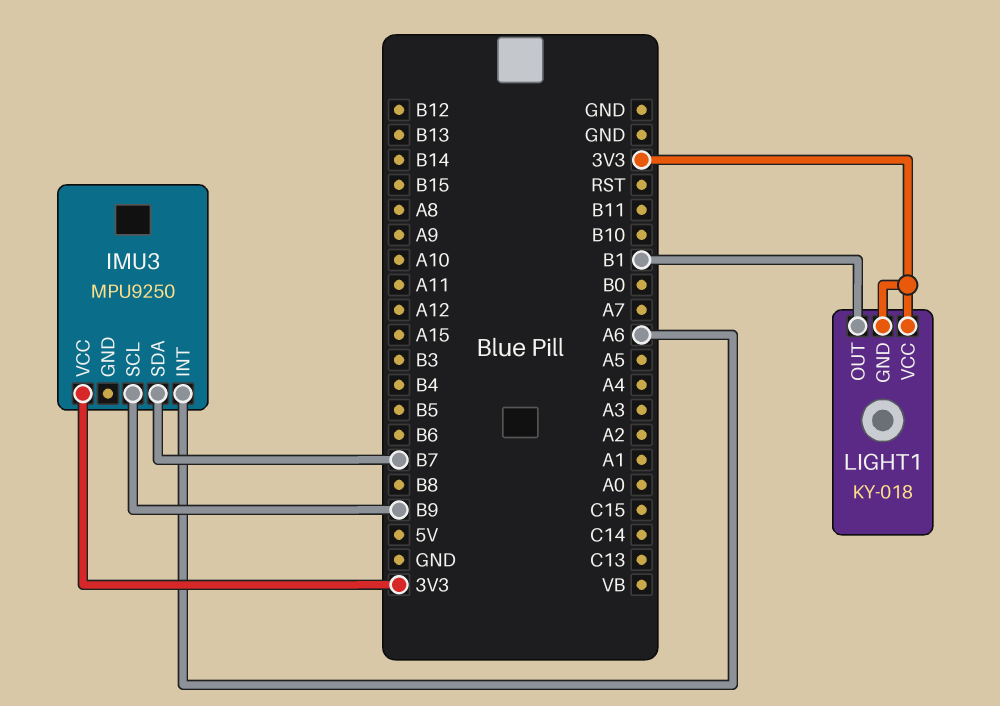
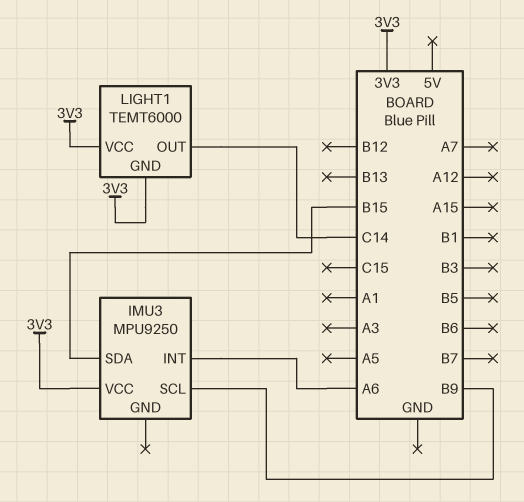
IMU3 pin SDA: B7 -> B15
LIGHT1: KY-018 -> TEMT6000
LIGHT1 pin OUT: B1 -> C14

